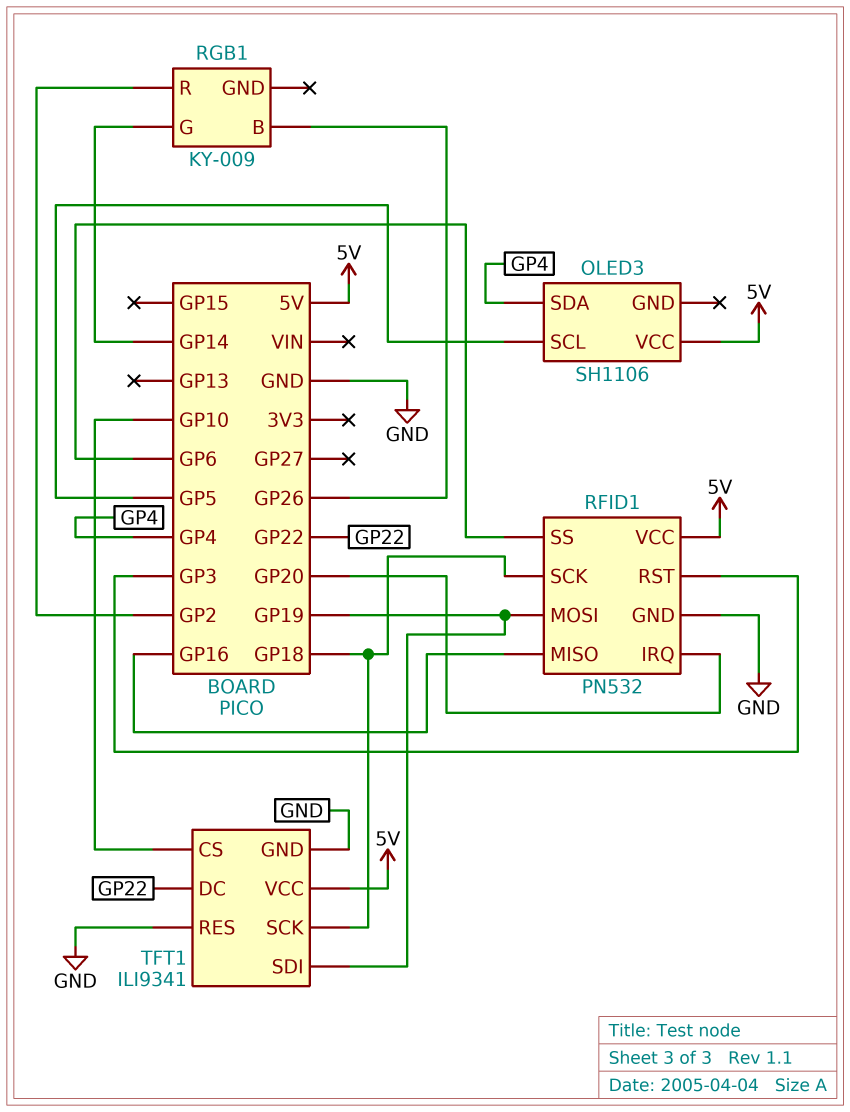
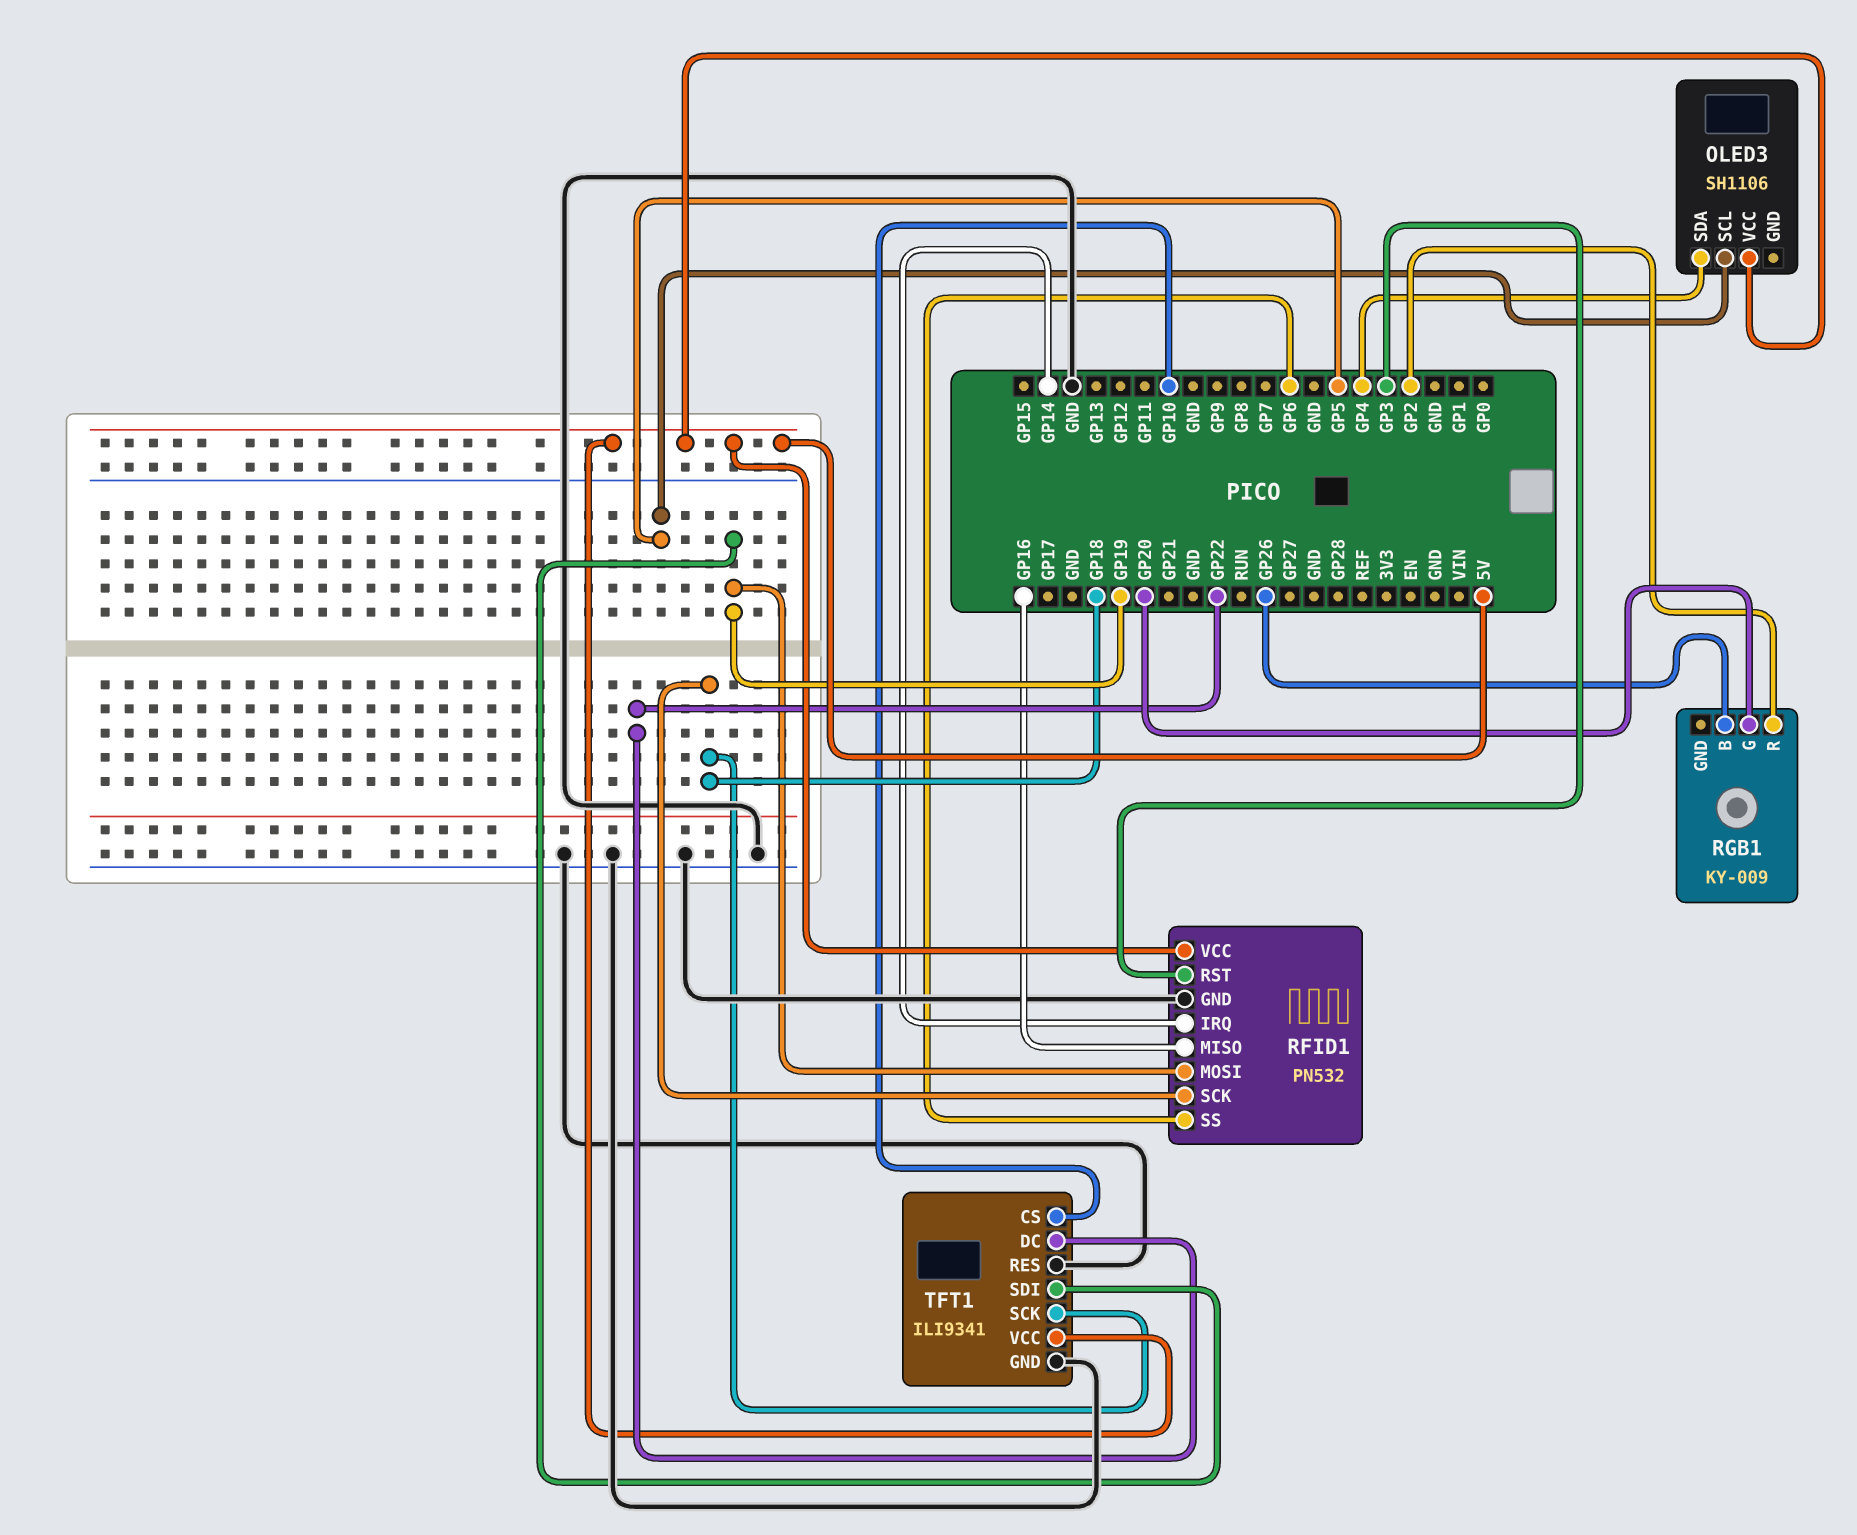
RFID1 pin IRQ: GP20 -> GP14
RGB1 pin G: GP14 -> GP20

